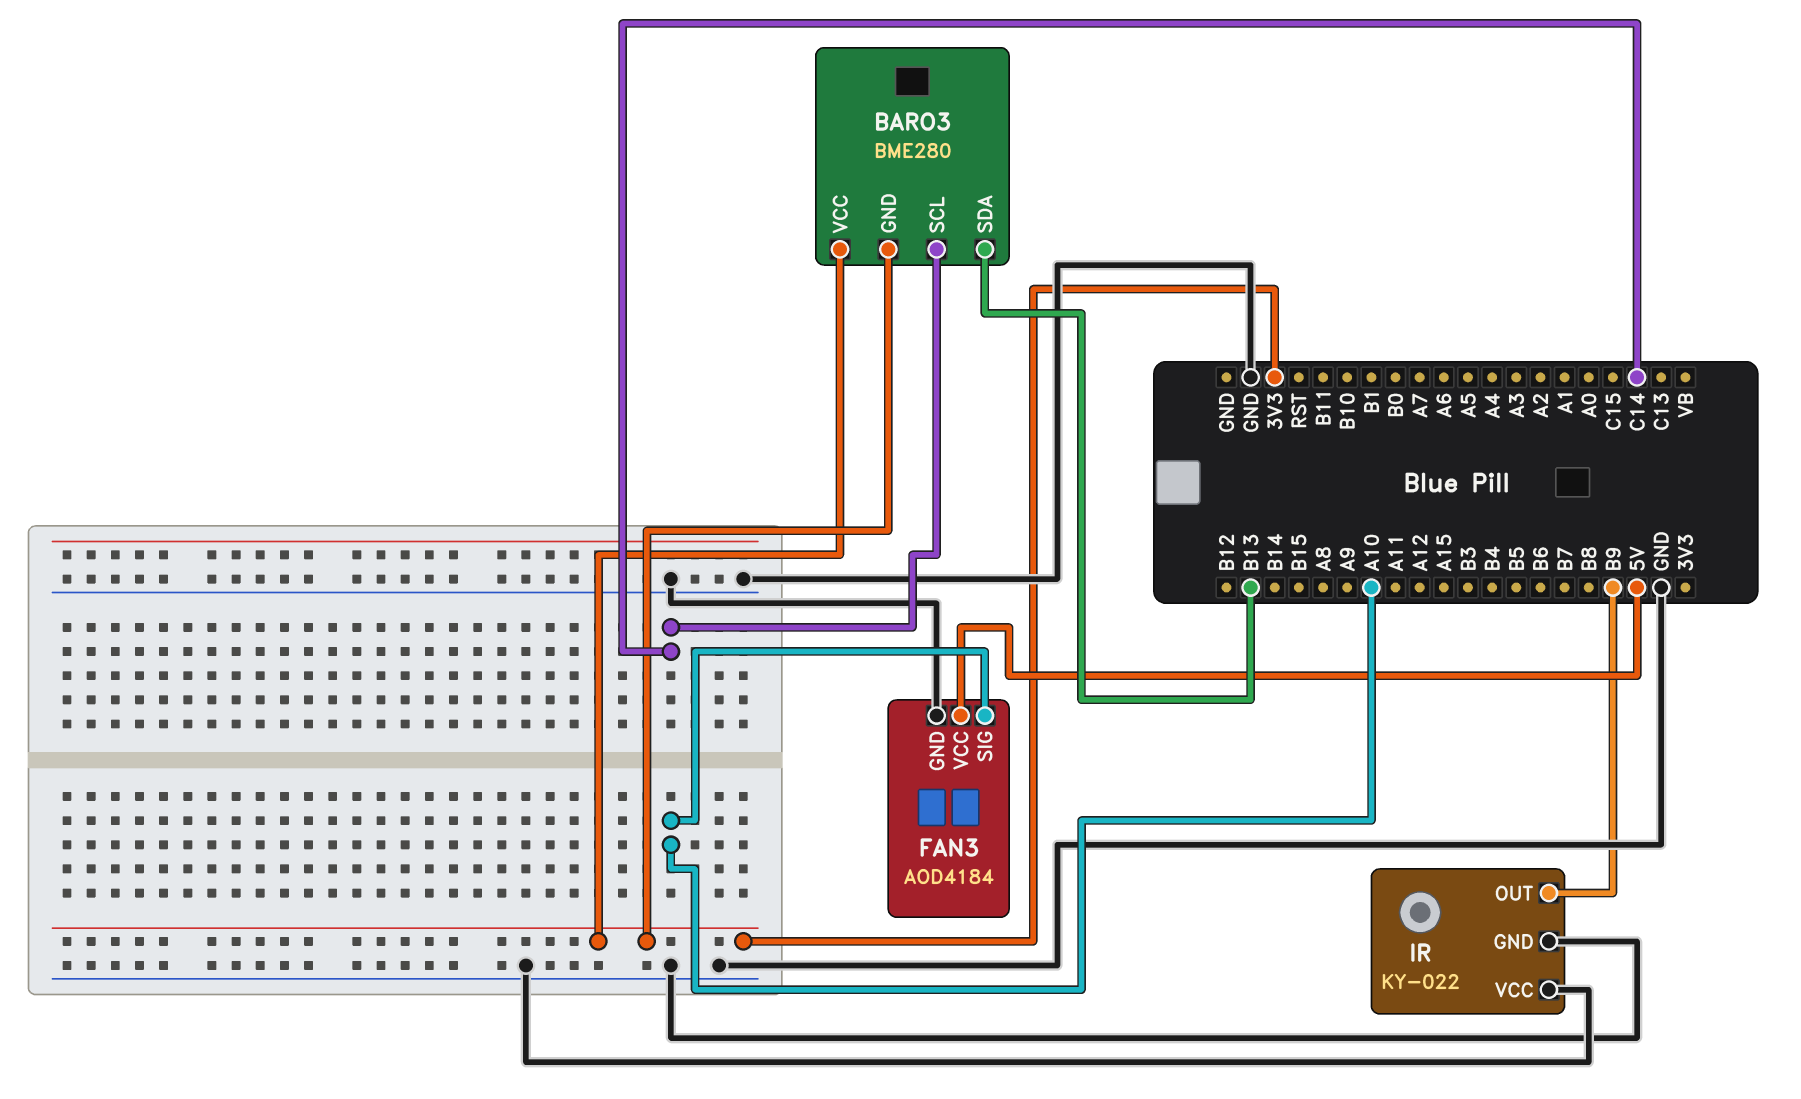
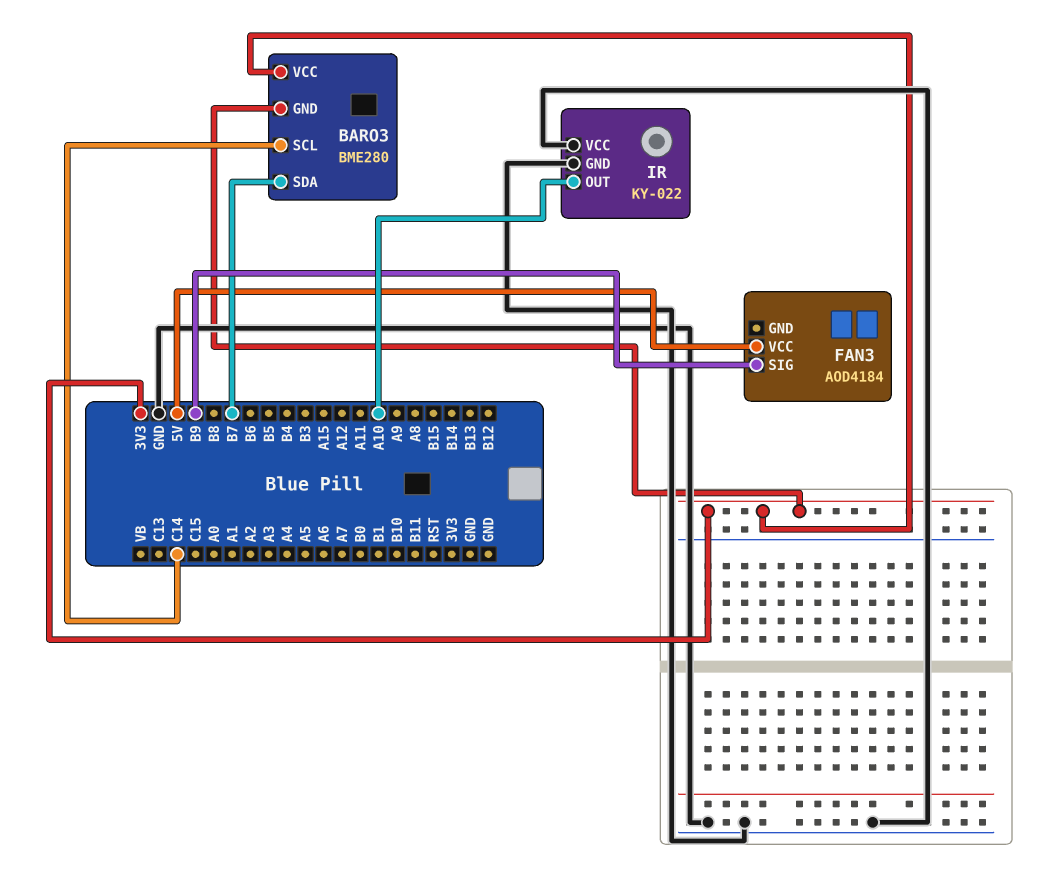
BARO3 pin SDA: B13 -> B7
FAN3 pin GND: GND -> none
FAN3 pin SIG: A10 -> B9
IR pin OUT: B9 -> A10

